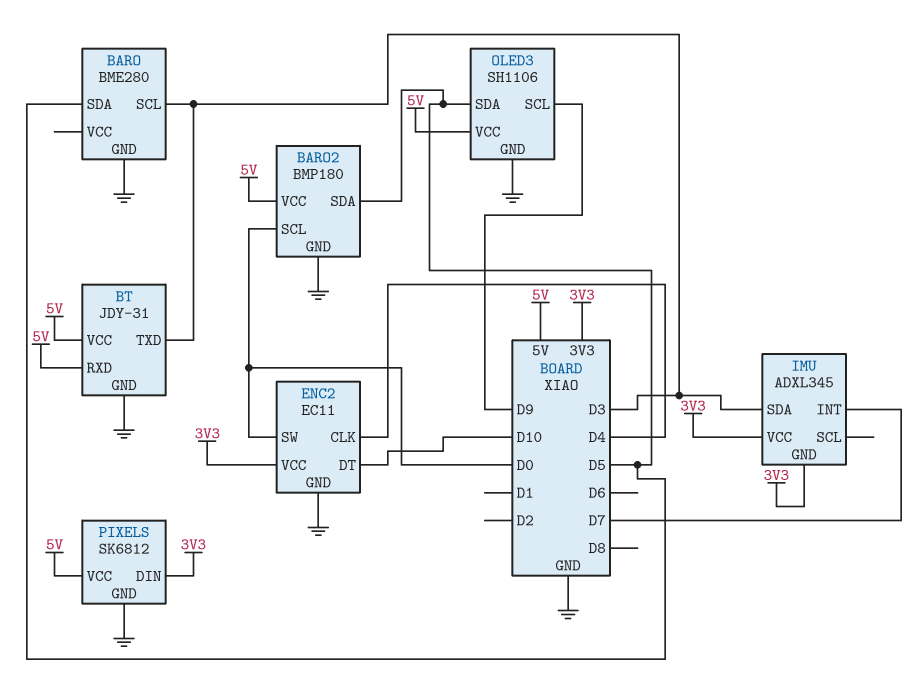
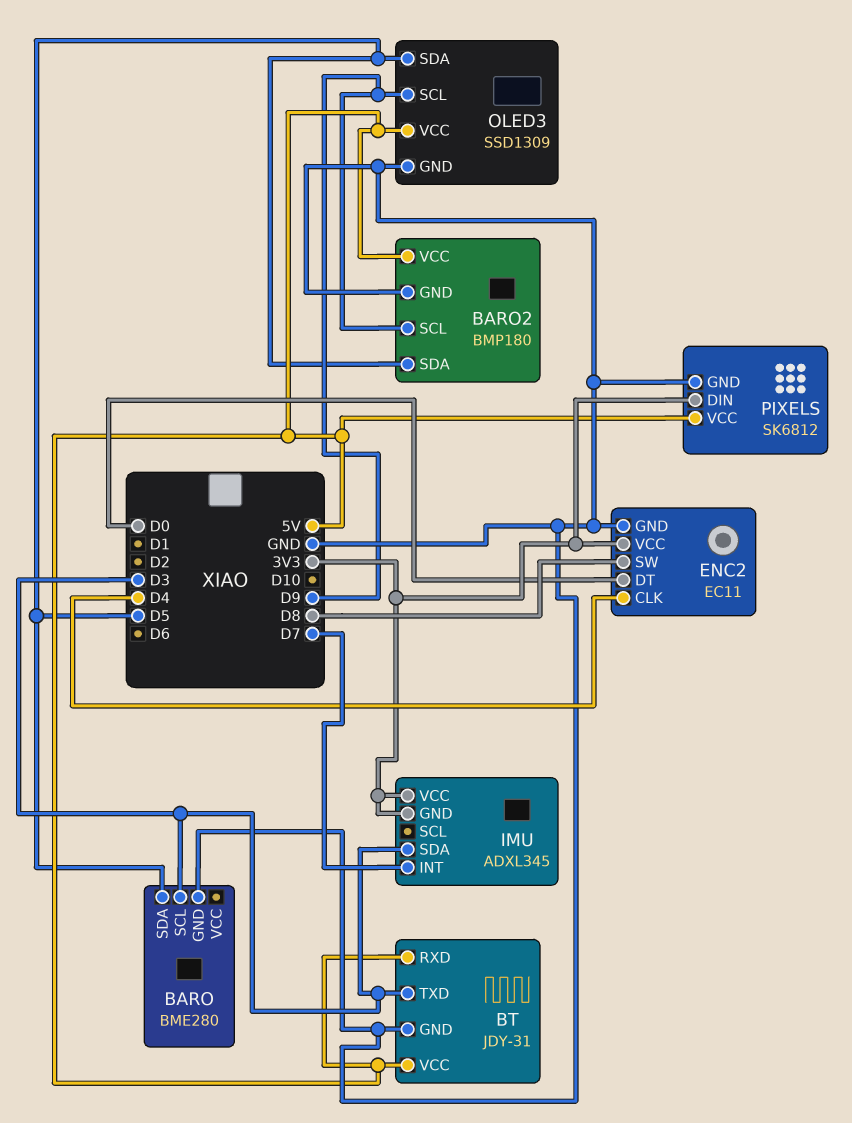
BARO2 pin SCL: D0 -> D9
ENC2 pin DT: D10 -> D0
ENC2 pin SW: D0 -> D8
OLED3: SH1106 -> SSD1309

